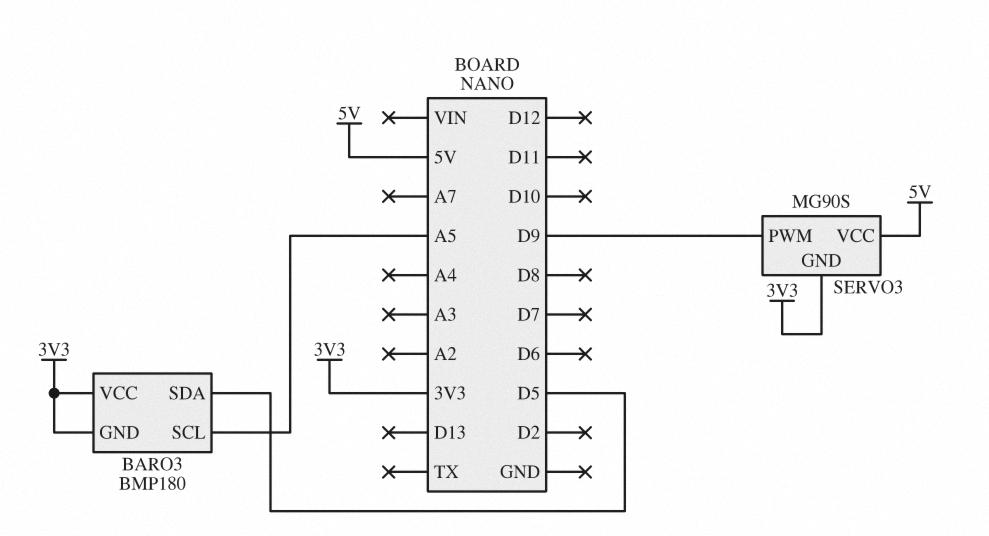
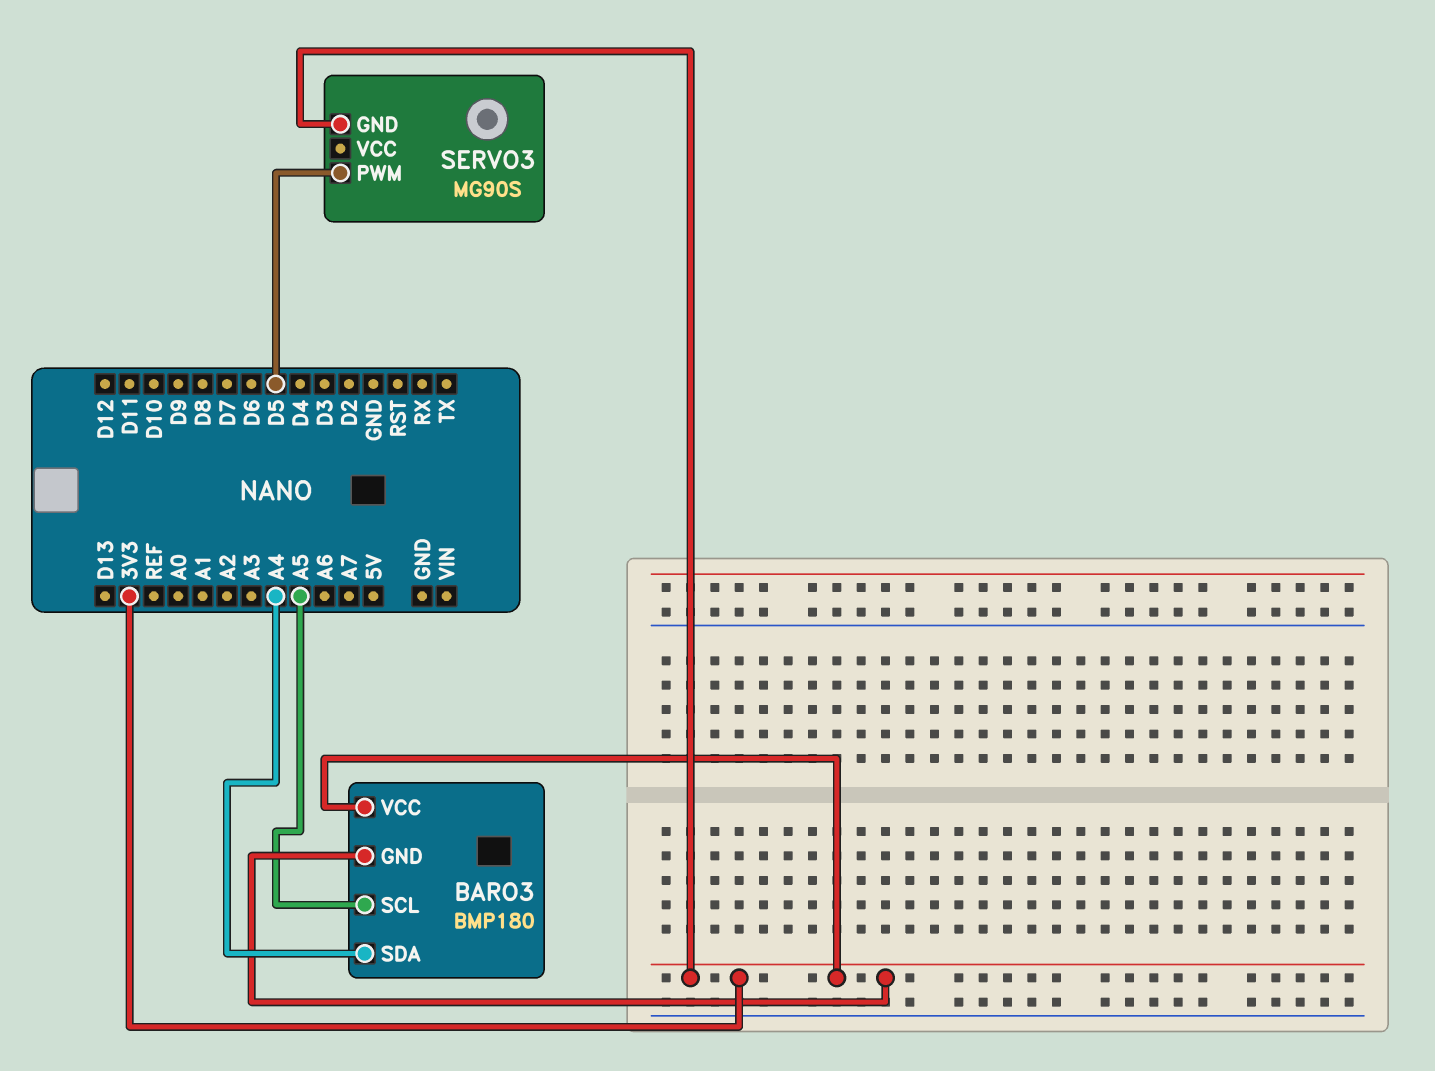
BARO3 pin SDA: D5 -> A4
SERVO3 pin PWM: D9 -> D5
SERVO3 pin VCC: 5V -> none

